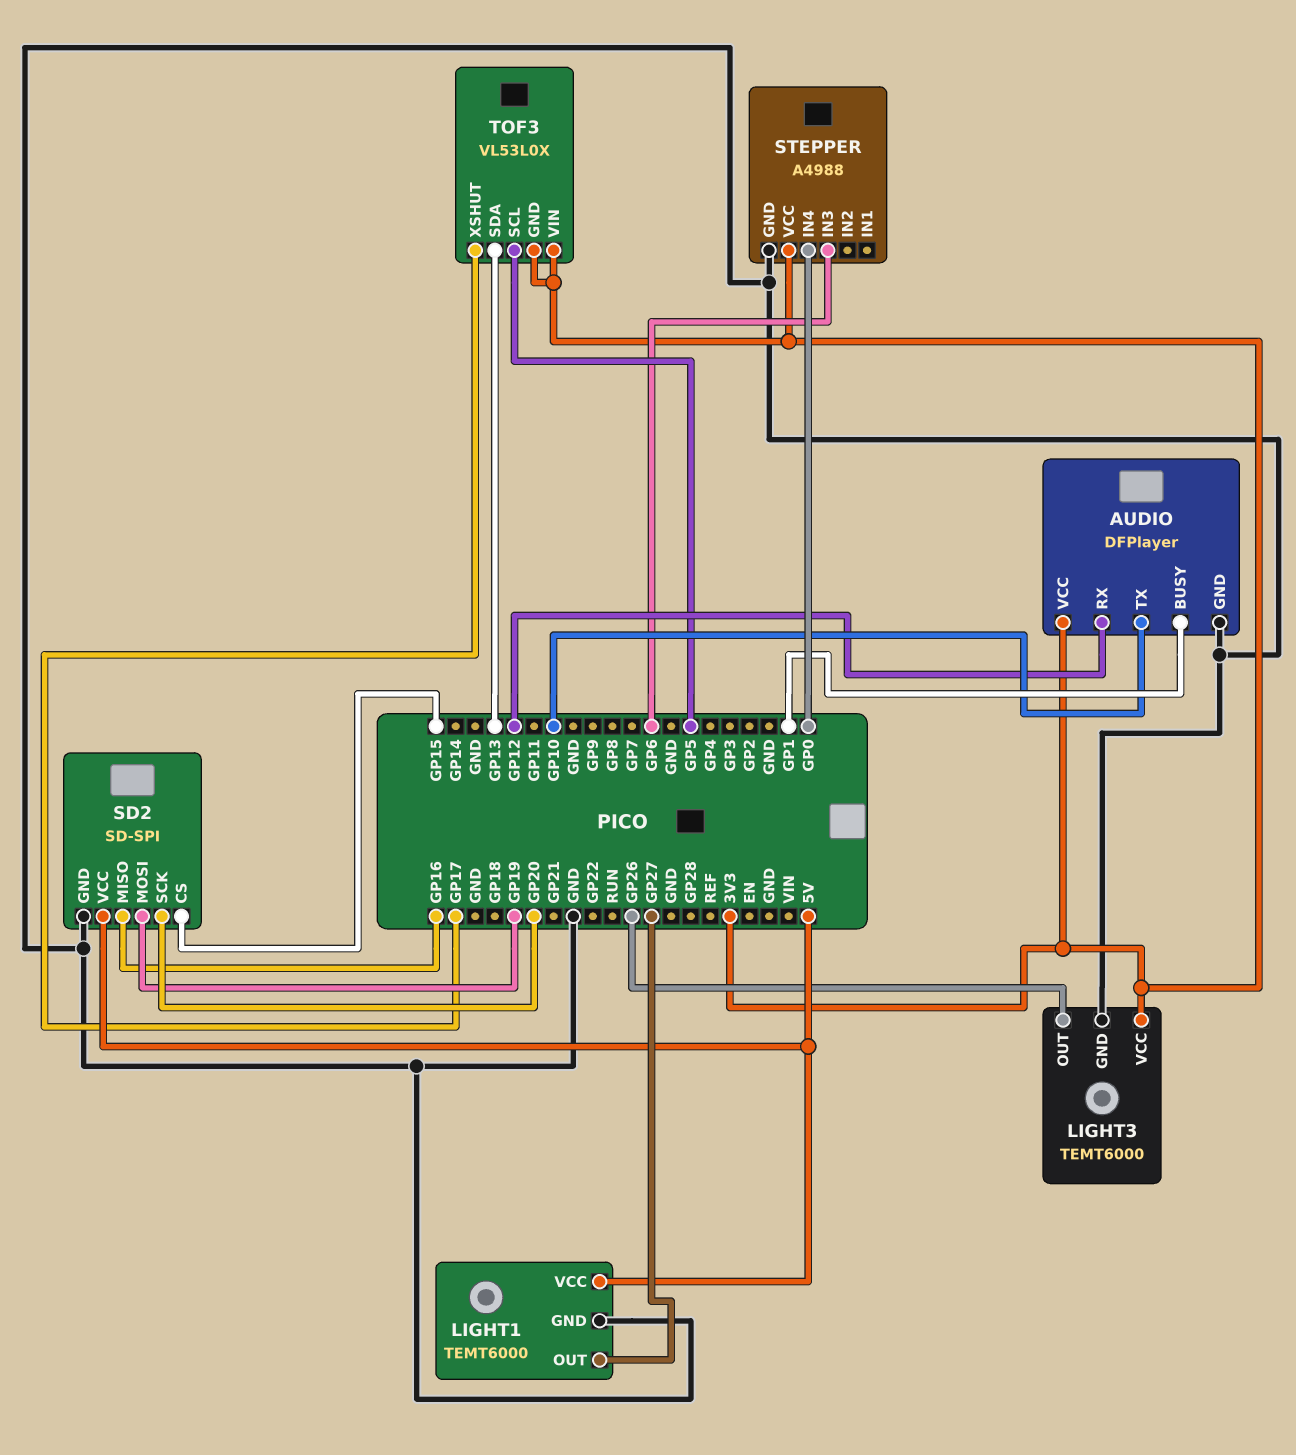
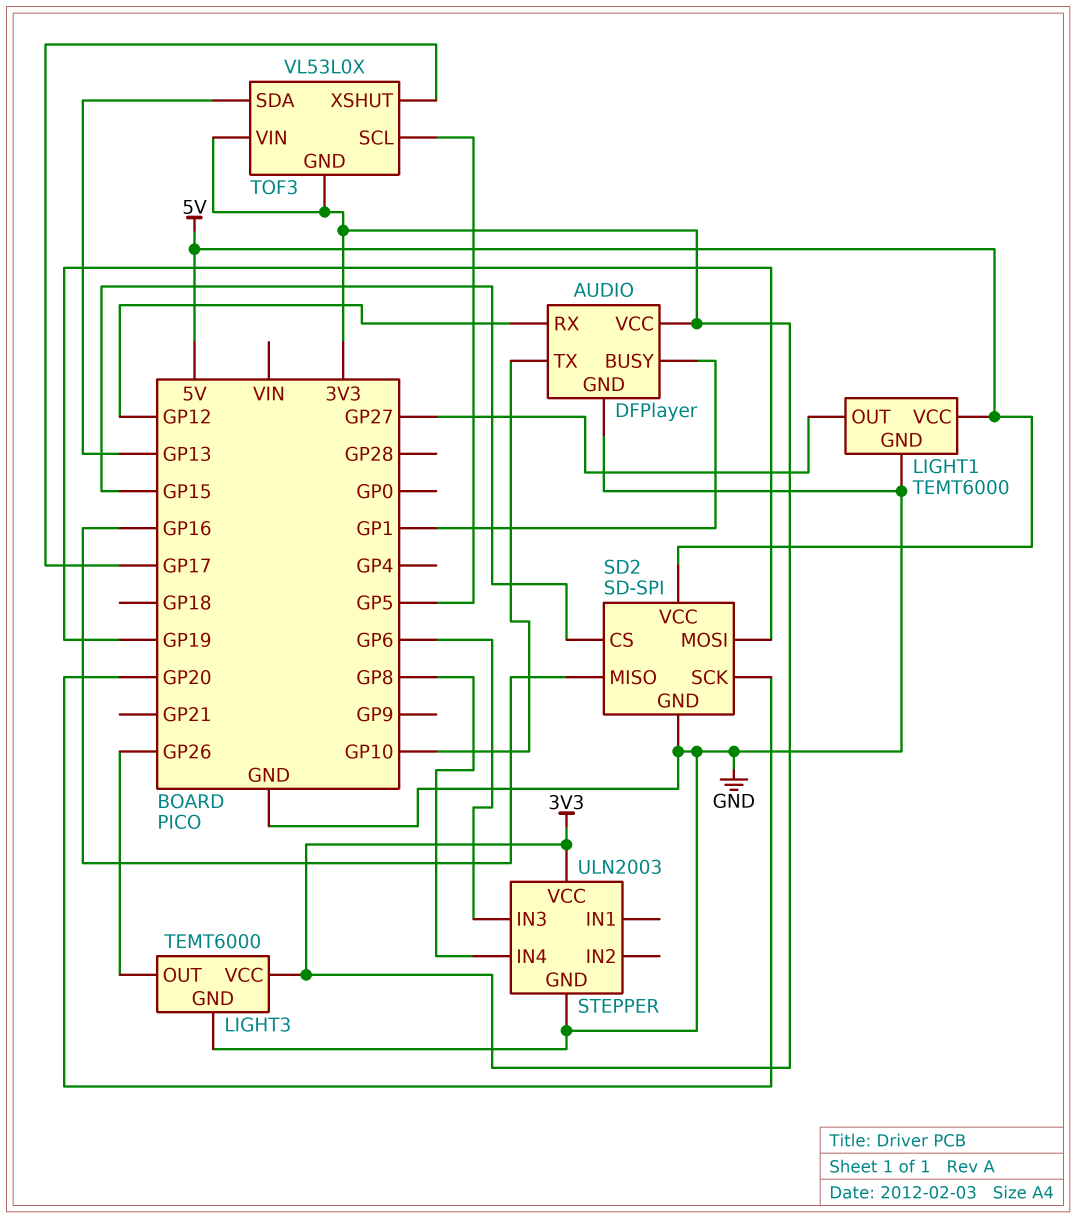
STEPPER: A4988 -> ULN2003
STEPPER pin IN4: GP0 -> GP8

